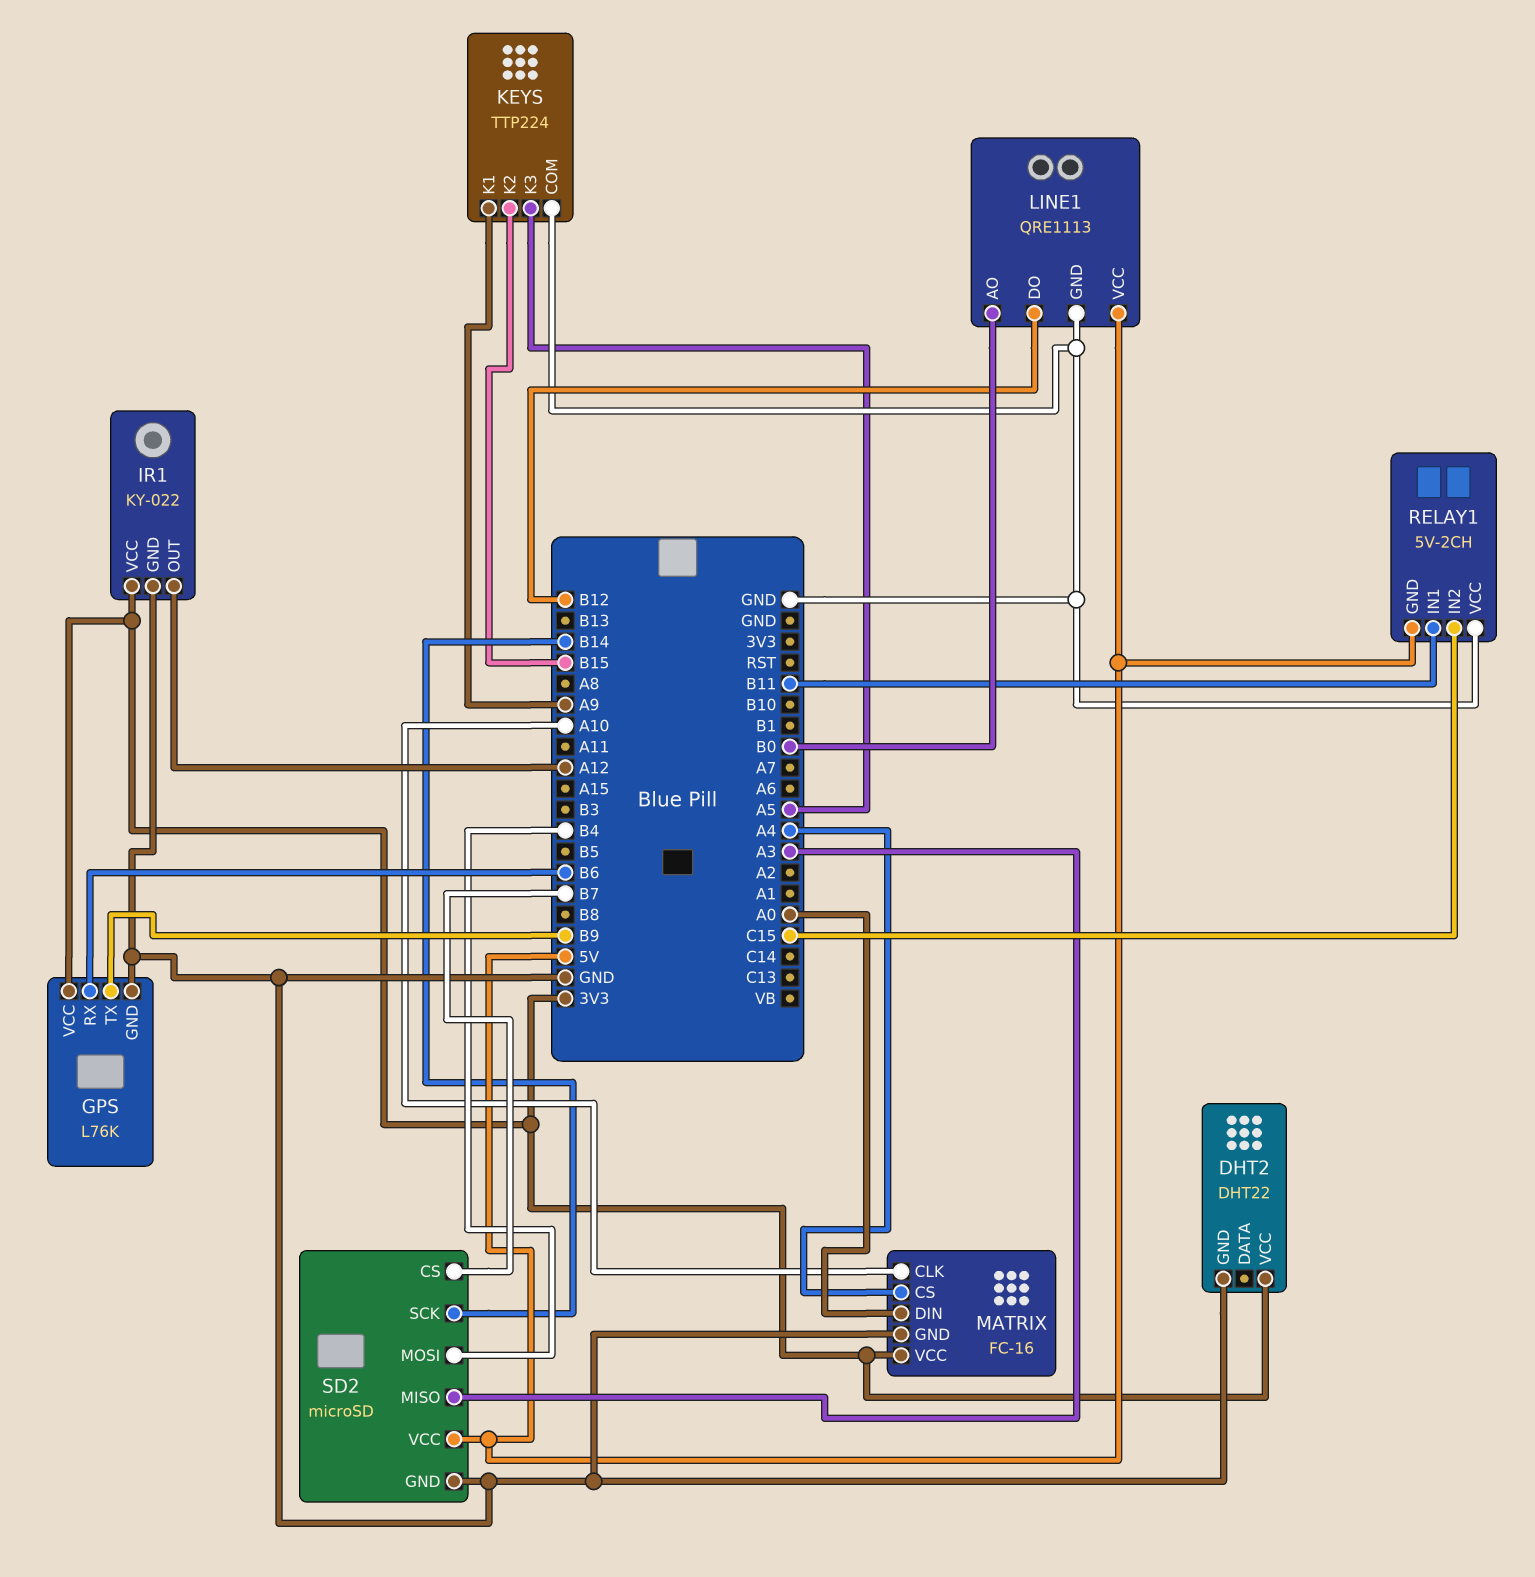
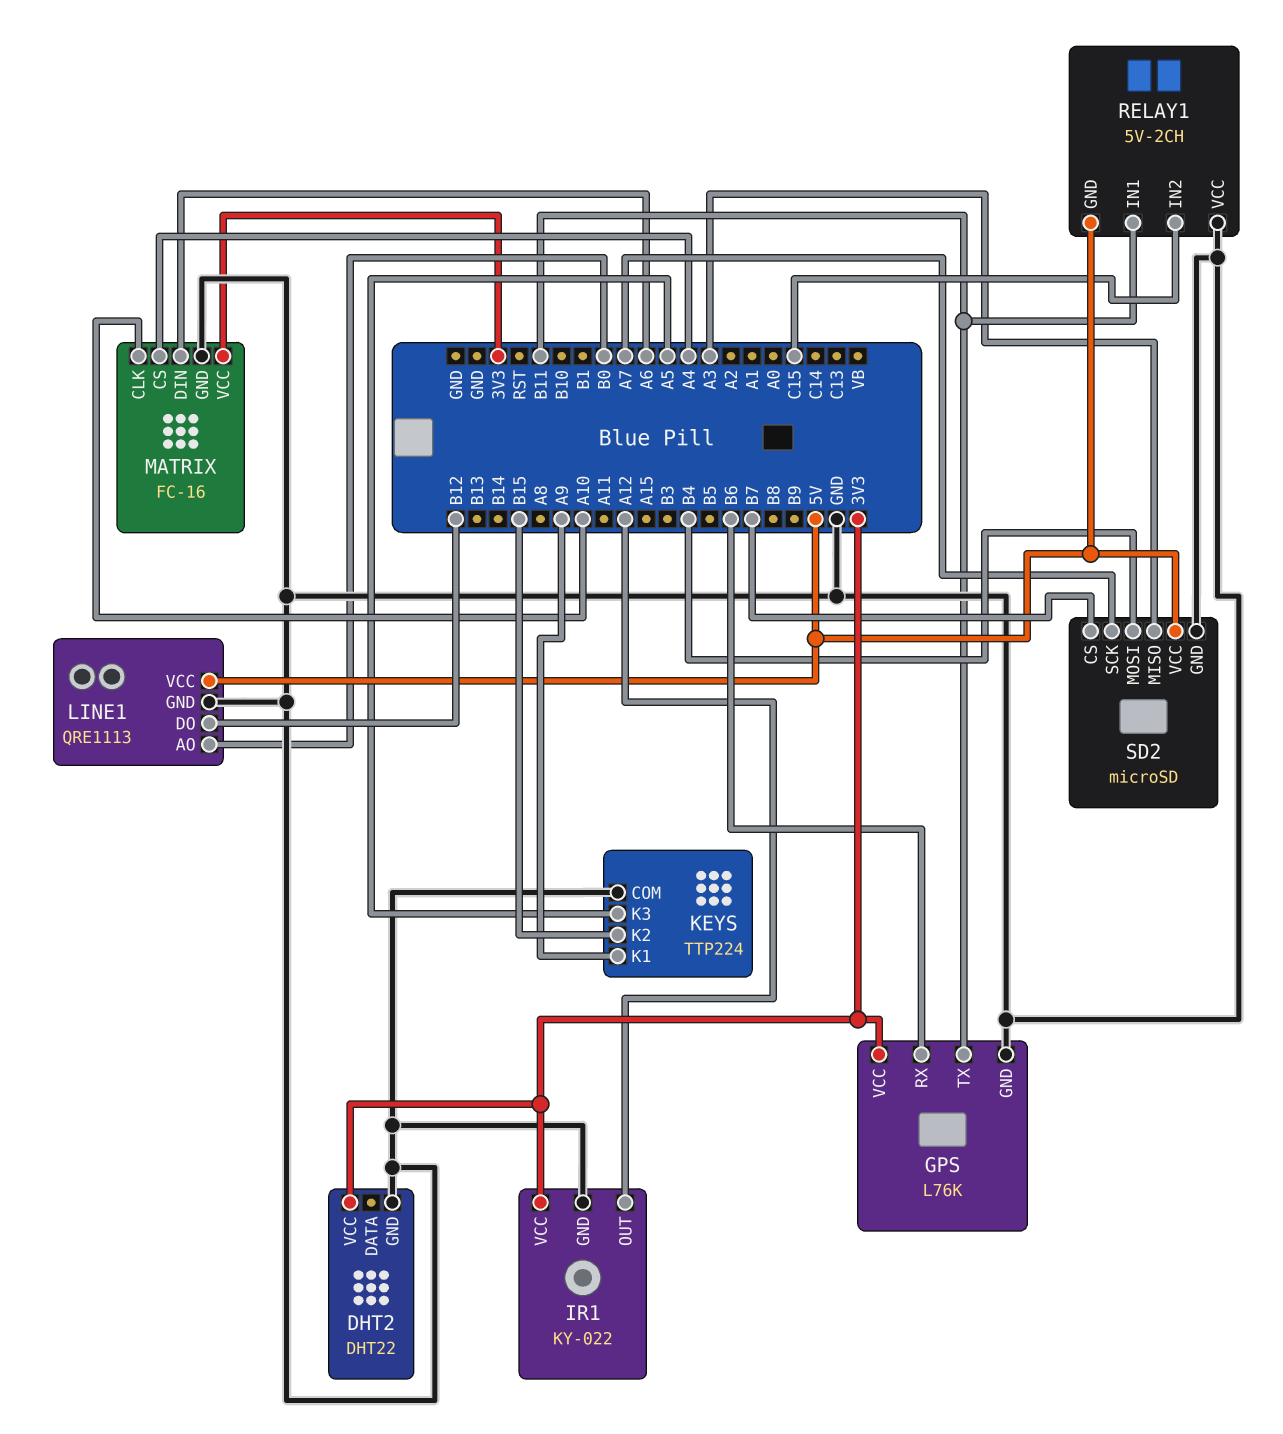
GPS pin TX: B9 -> B11
MATRIX pin DIN: A0 -> A6
SD2 pin SCK: B14 -> A7

